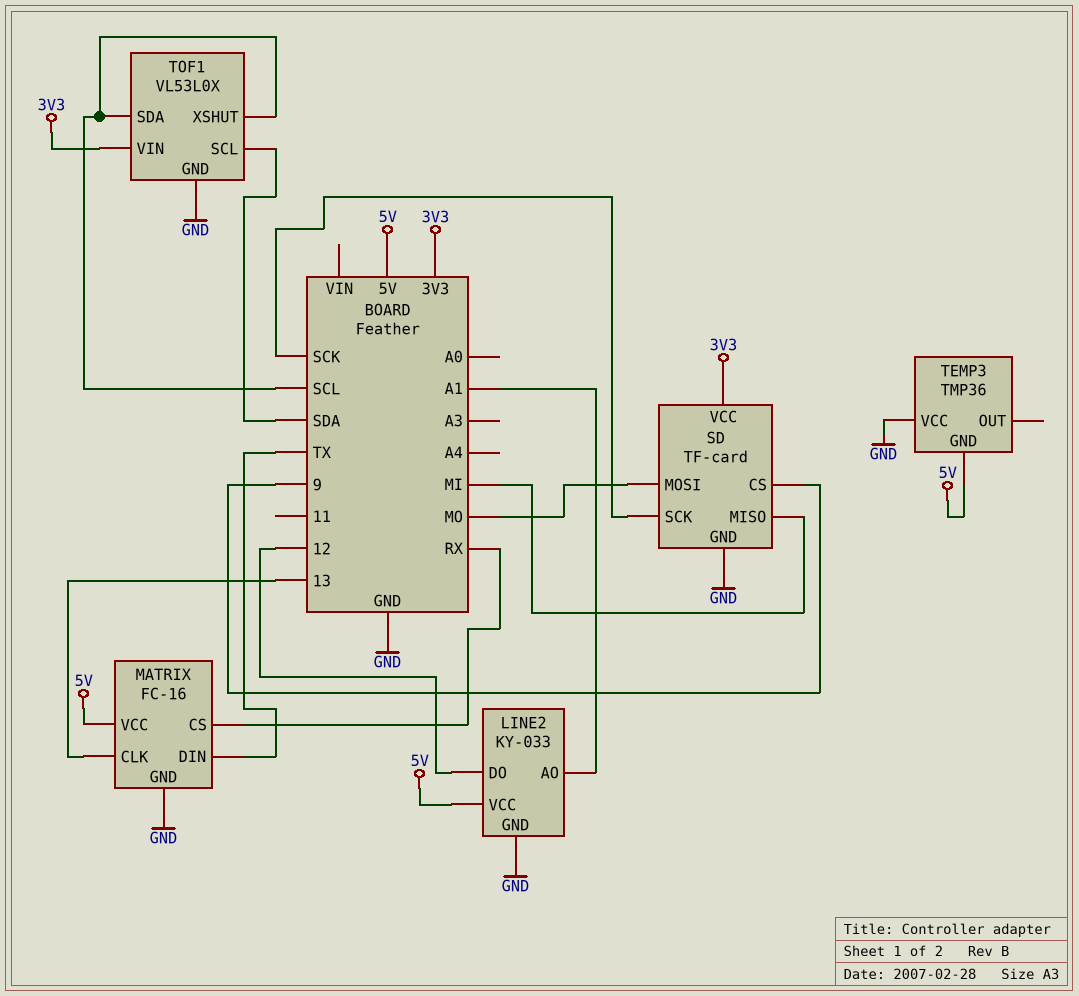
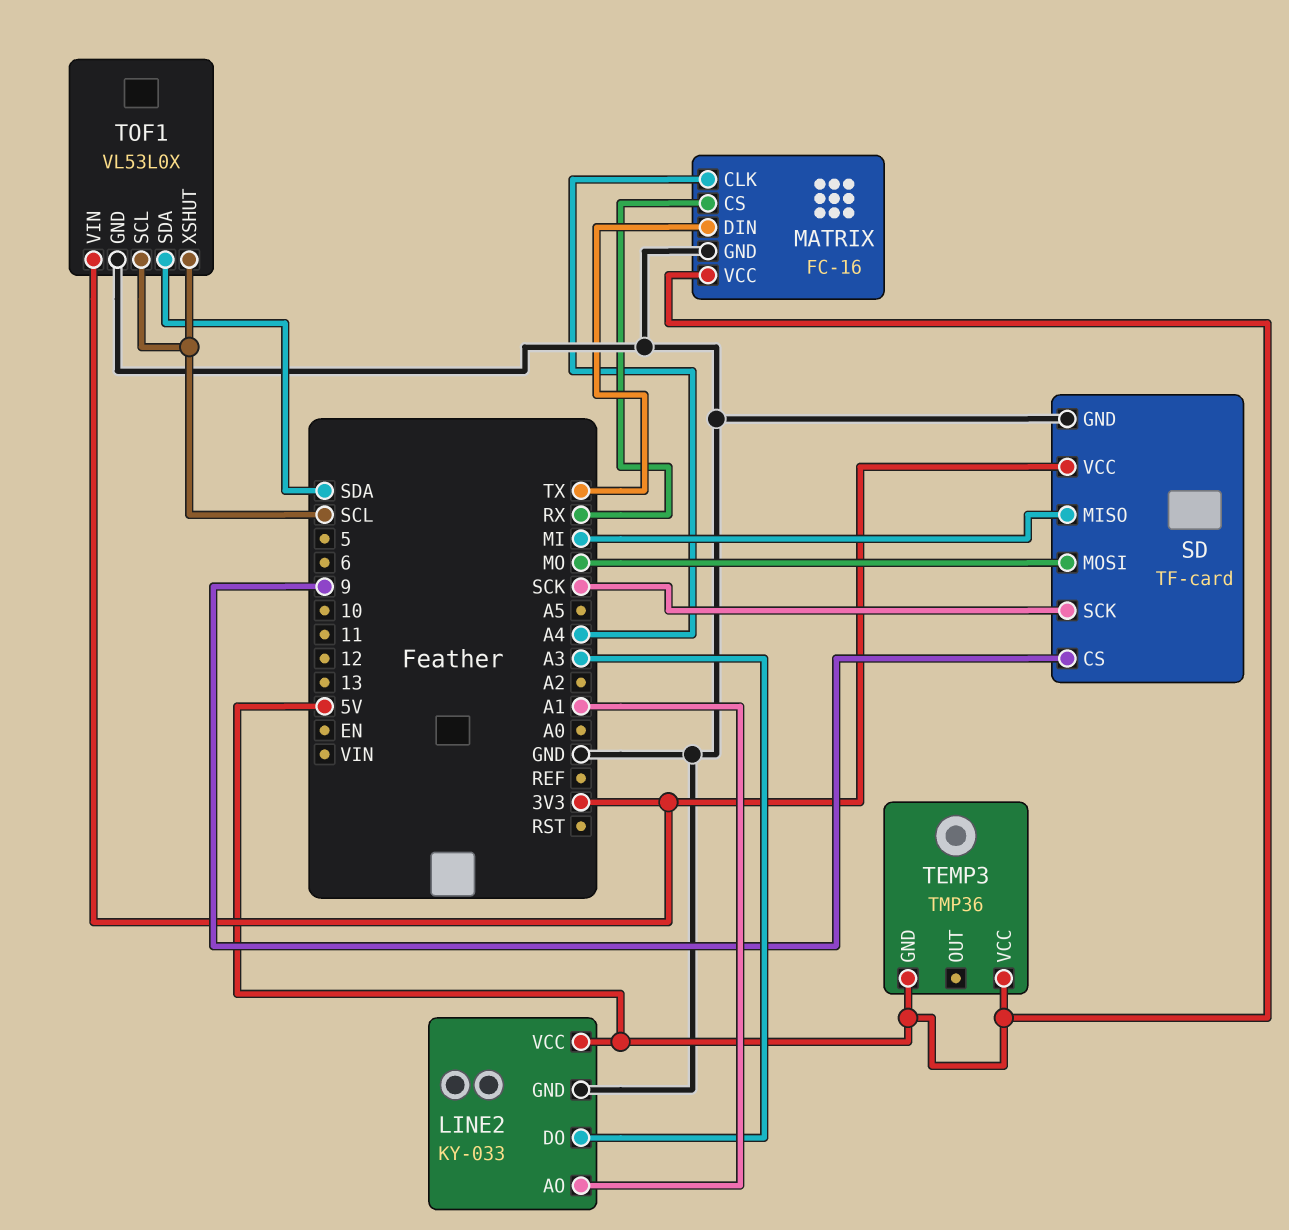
LINE2 pin DO: 12 -> A3
MATRIX pin CLK: 13 -> A4
TEMP3 pin VCC: GND -> 5V
TOF1 pin SCL: SDA -> SCL
TOF1 pin SDA: SCL -> SDA

